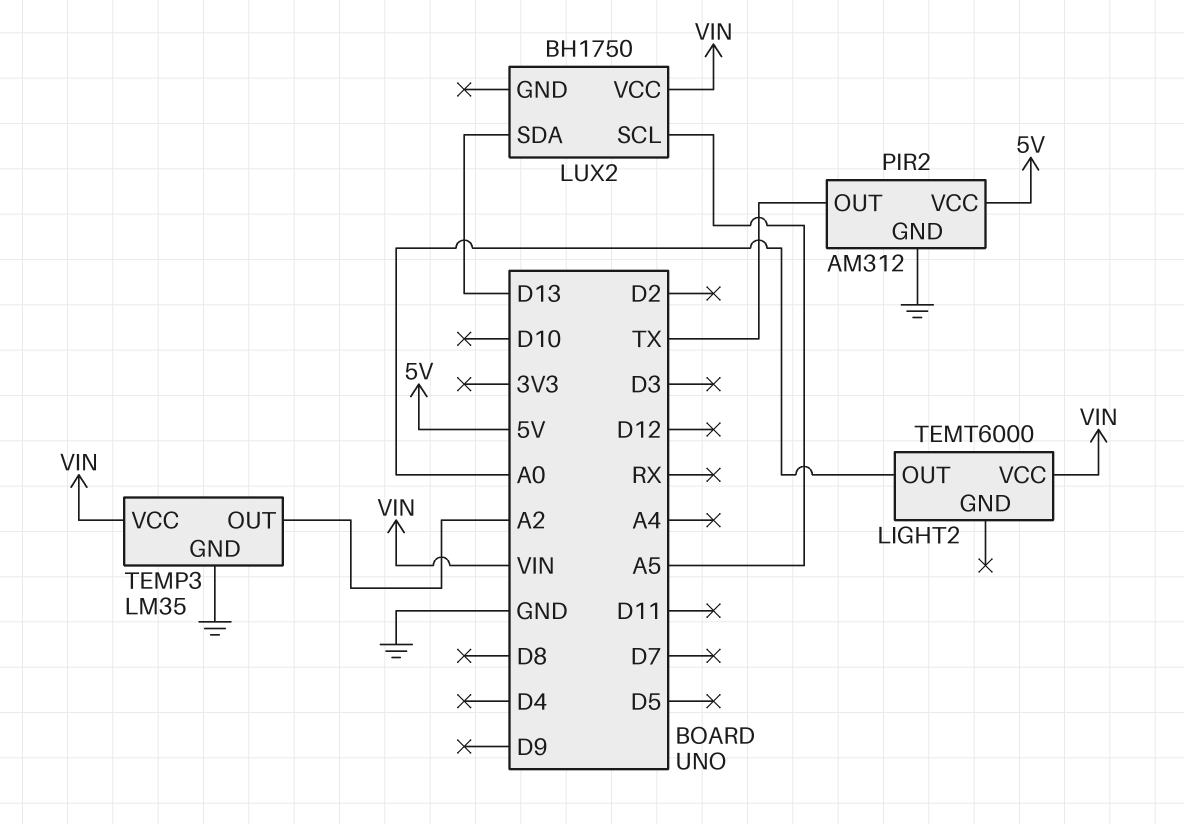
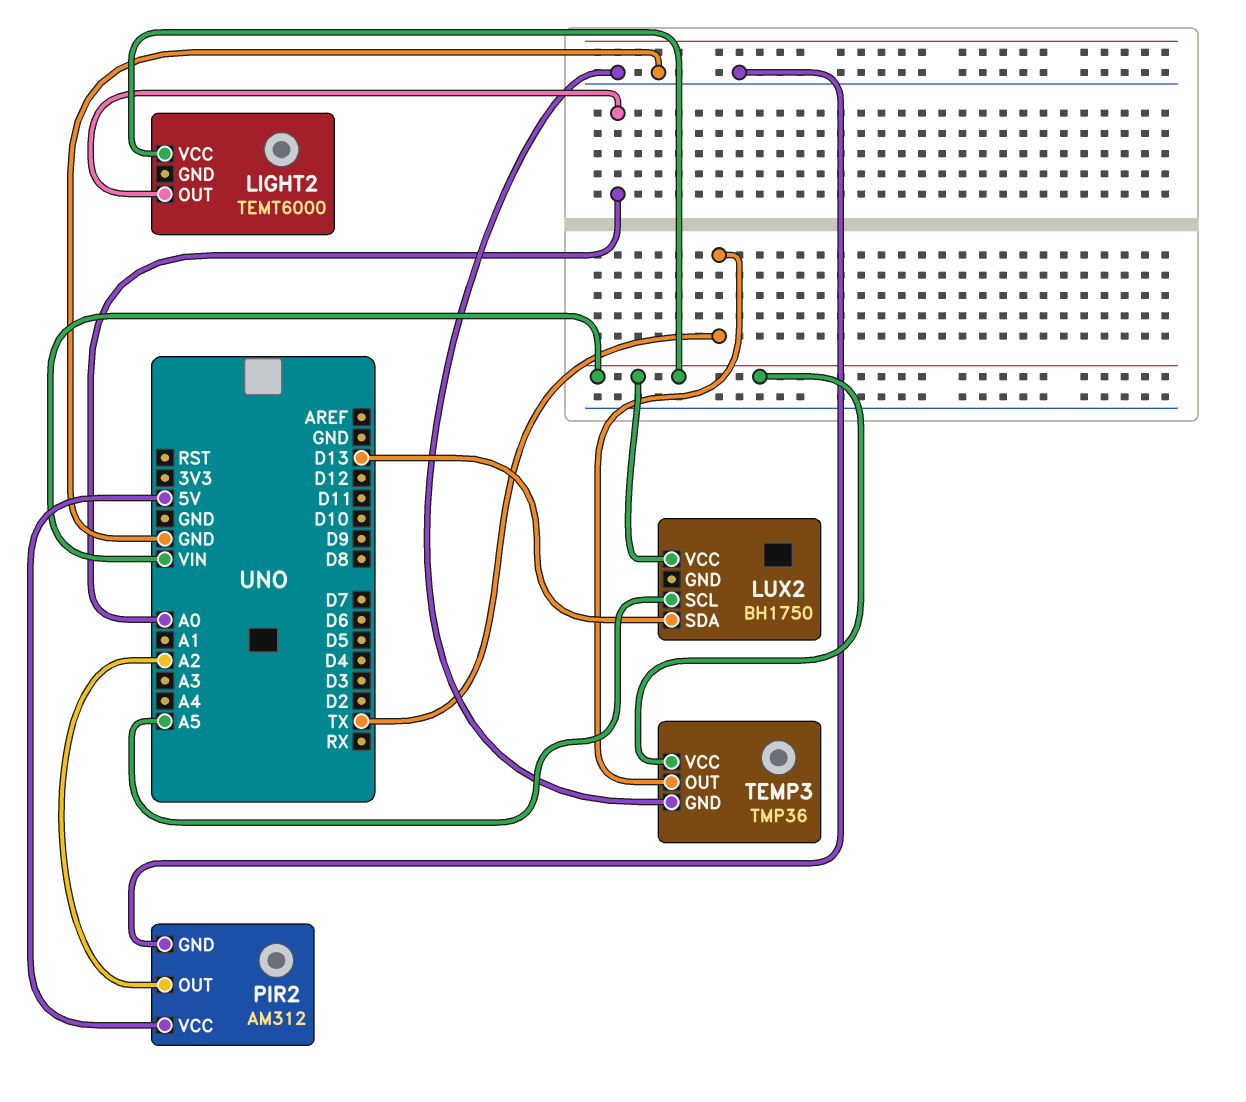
PIR2 pin OUT: TX -> A2
TEMP3: LM35 -> TMP36
TEMP3 pin OUT: A2 -> TX

